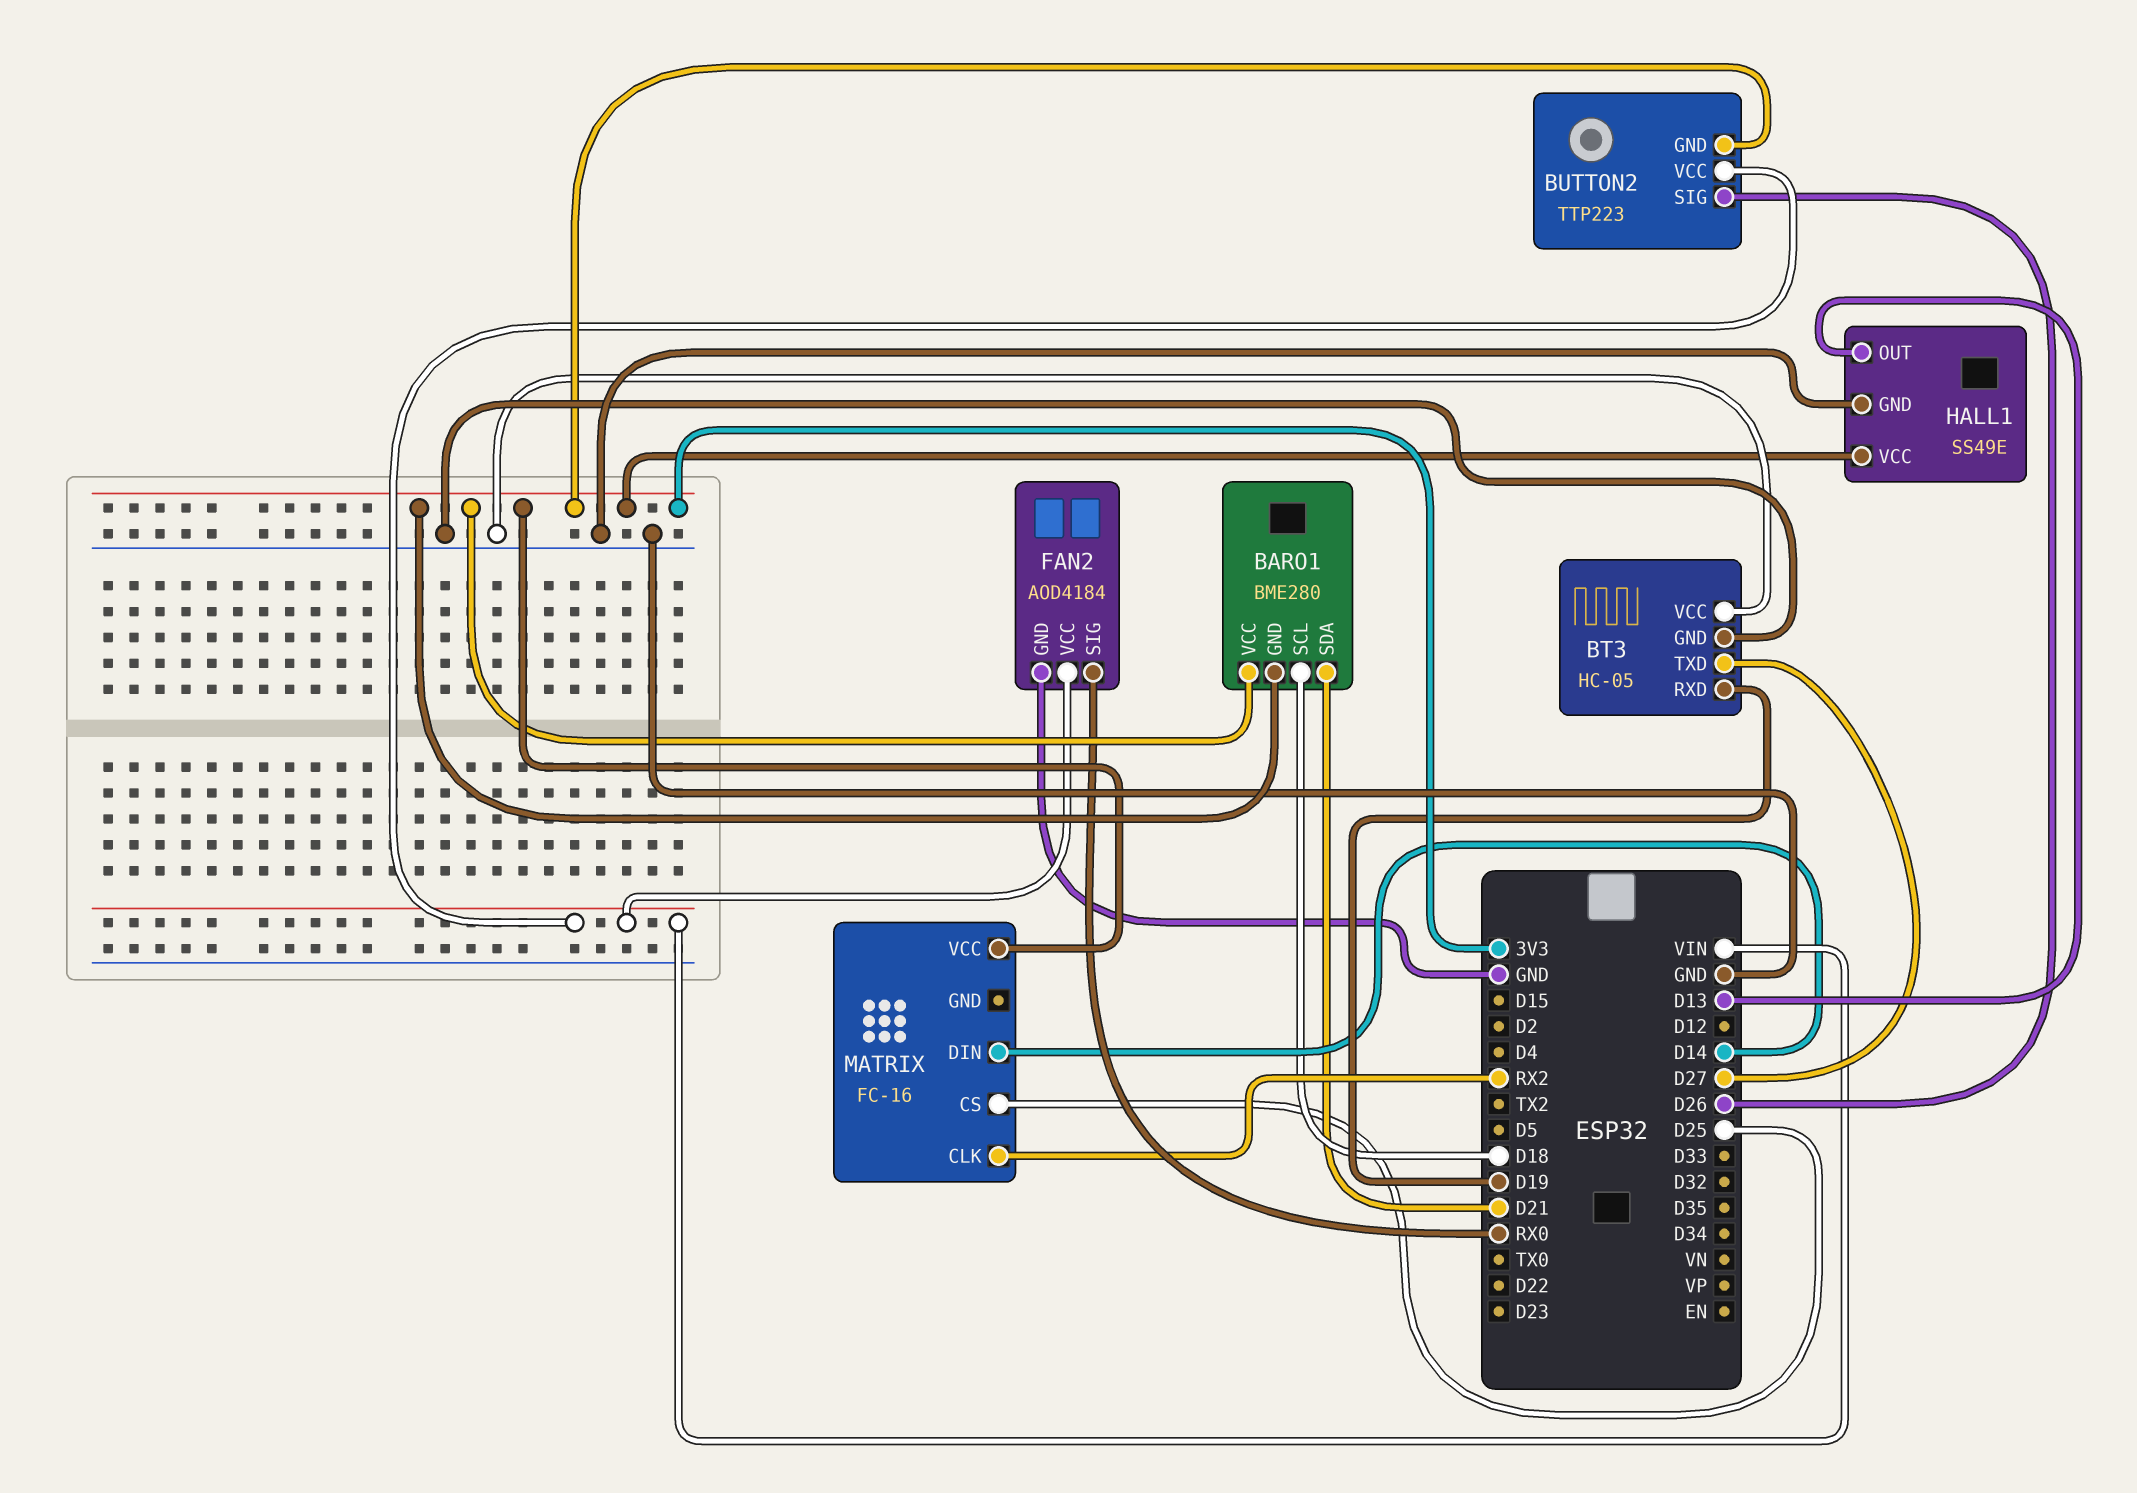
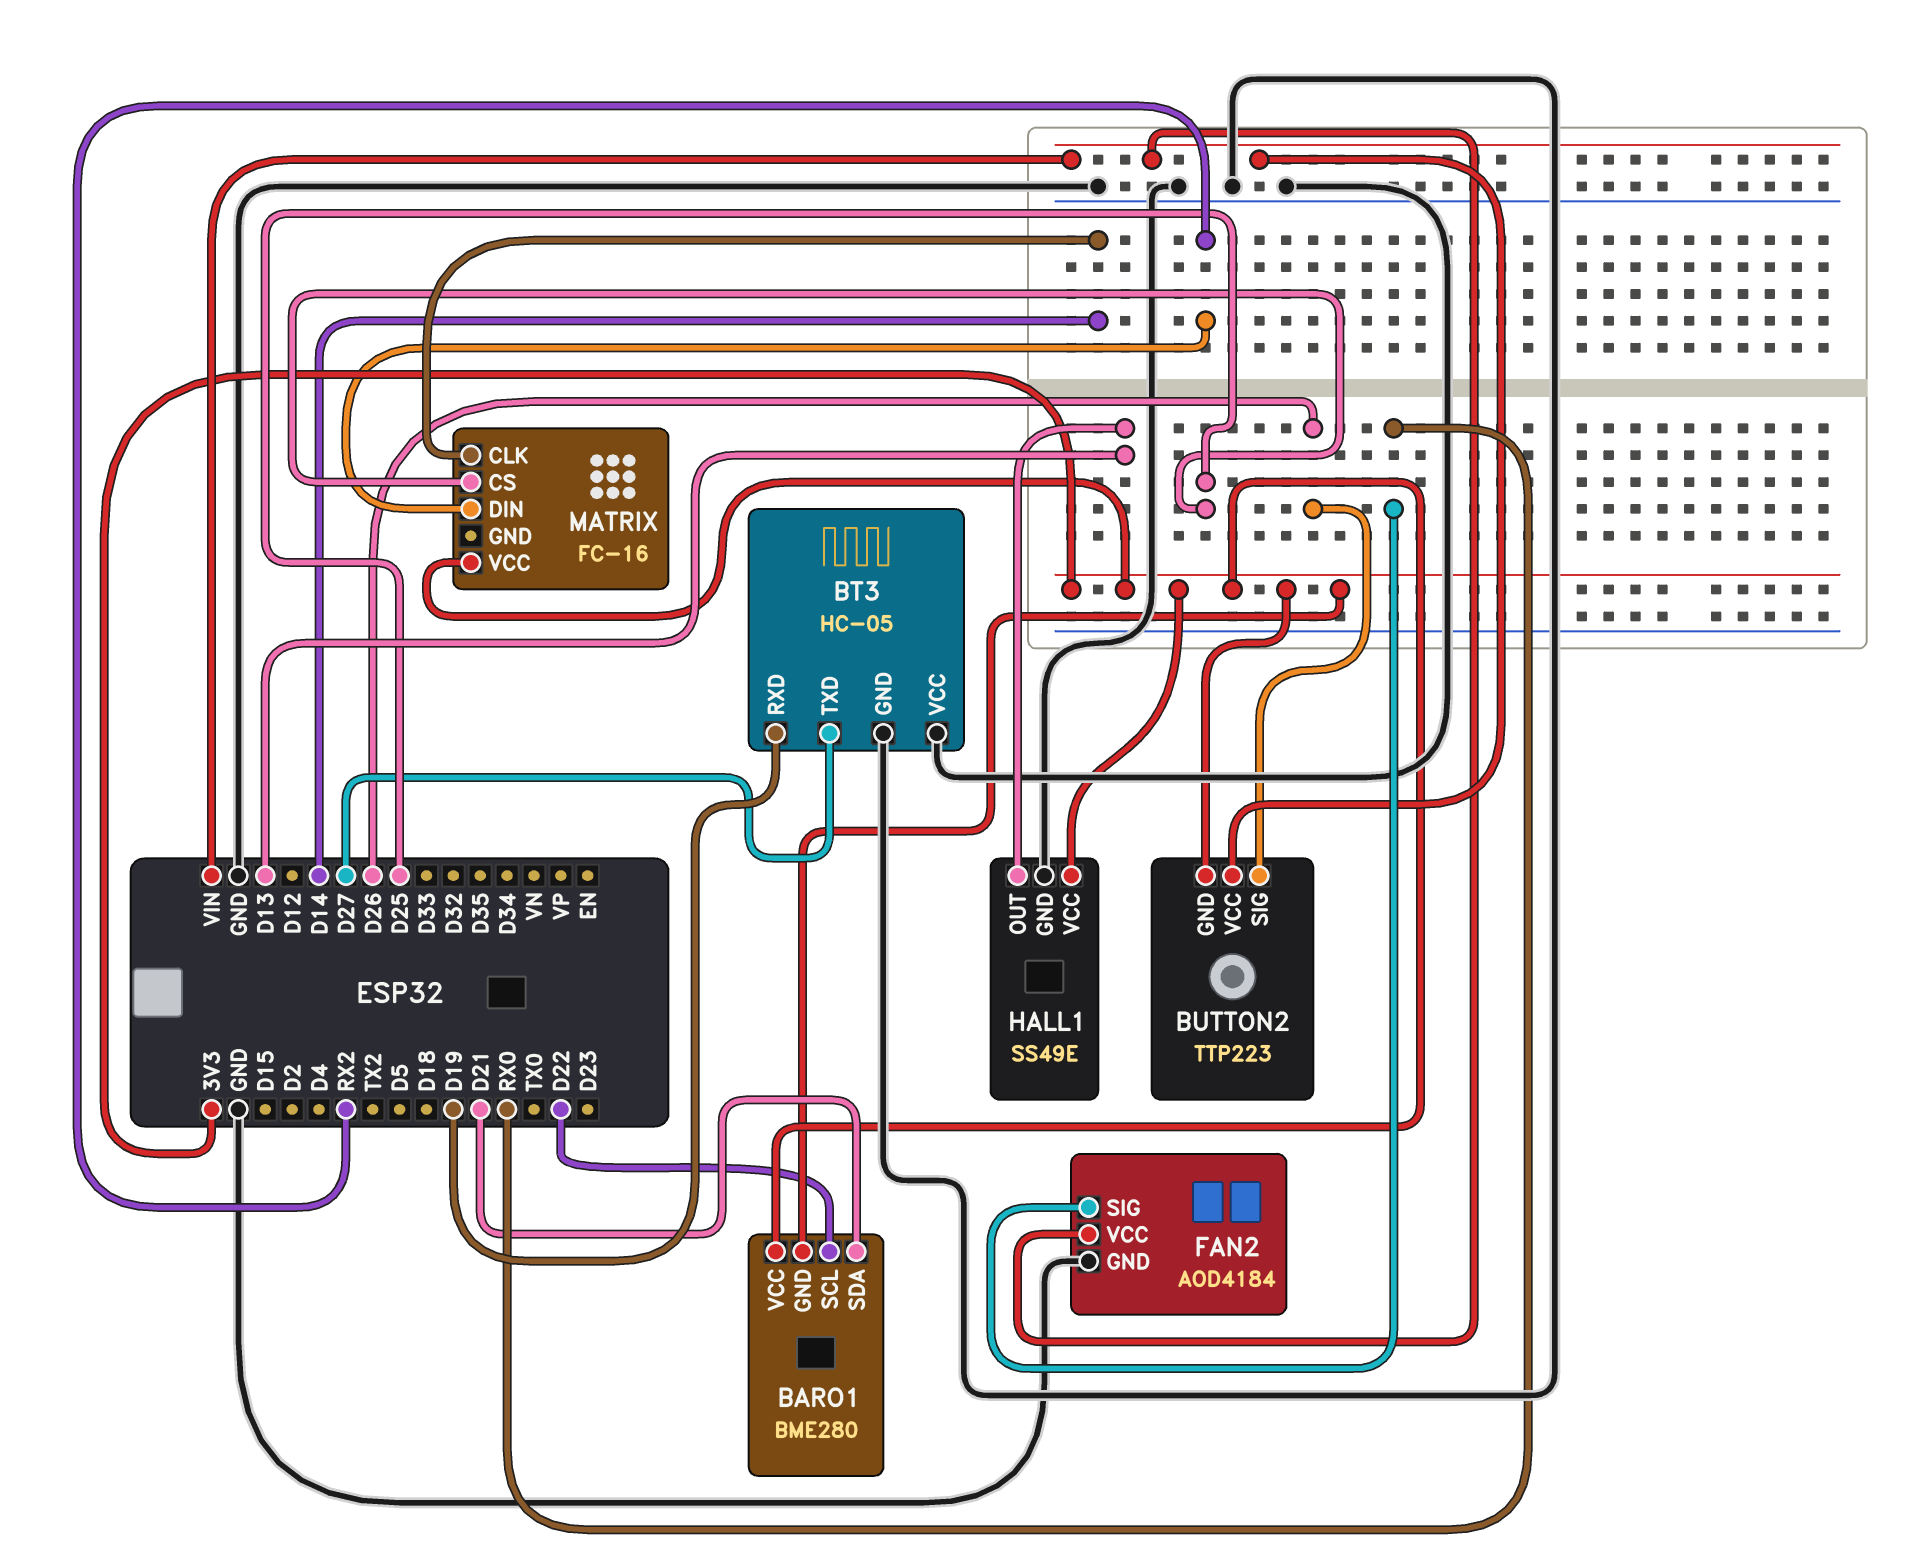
BARO1 pin SCL: D18 -> D22
MATRIX pin CLK: RX2 -> D14
MATRIX pin DIN: D14 -> RX2

